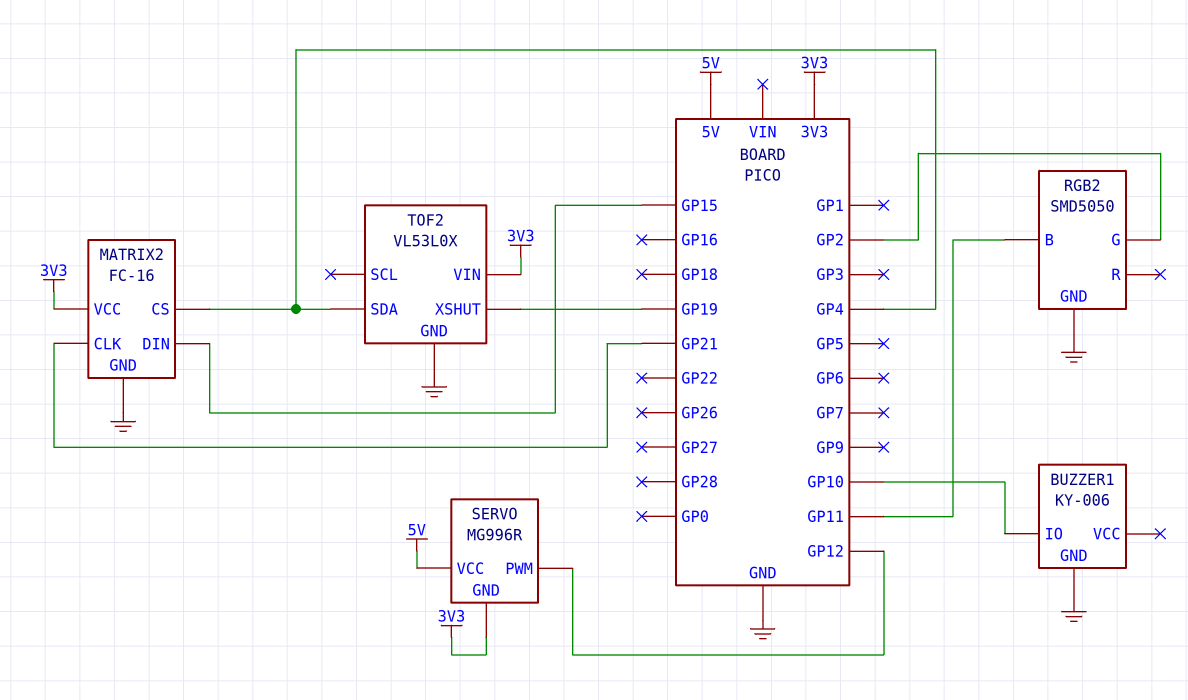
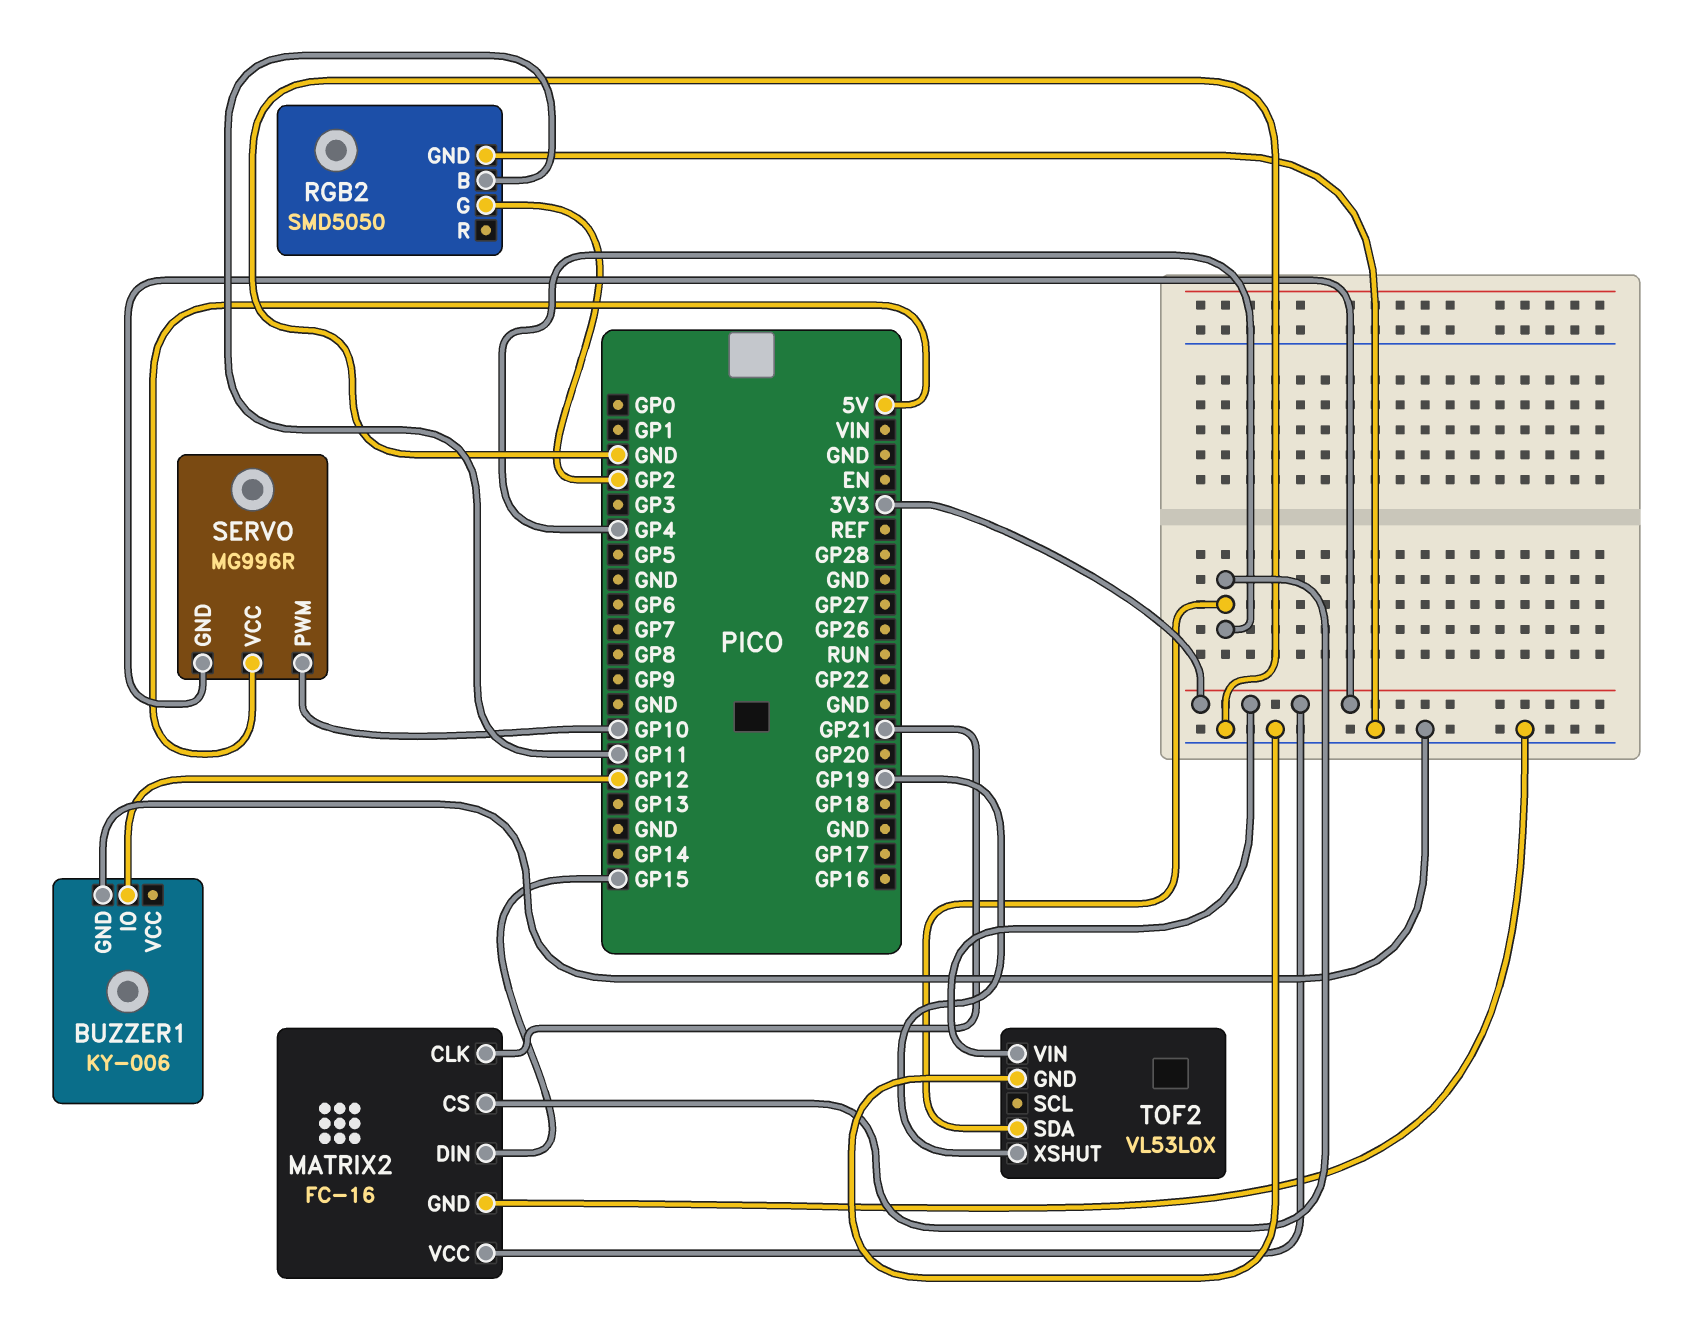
BUZZER1 pin IO: GP10 -> GP12
SERVO pin PWM: GP12 -> GP10

